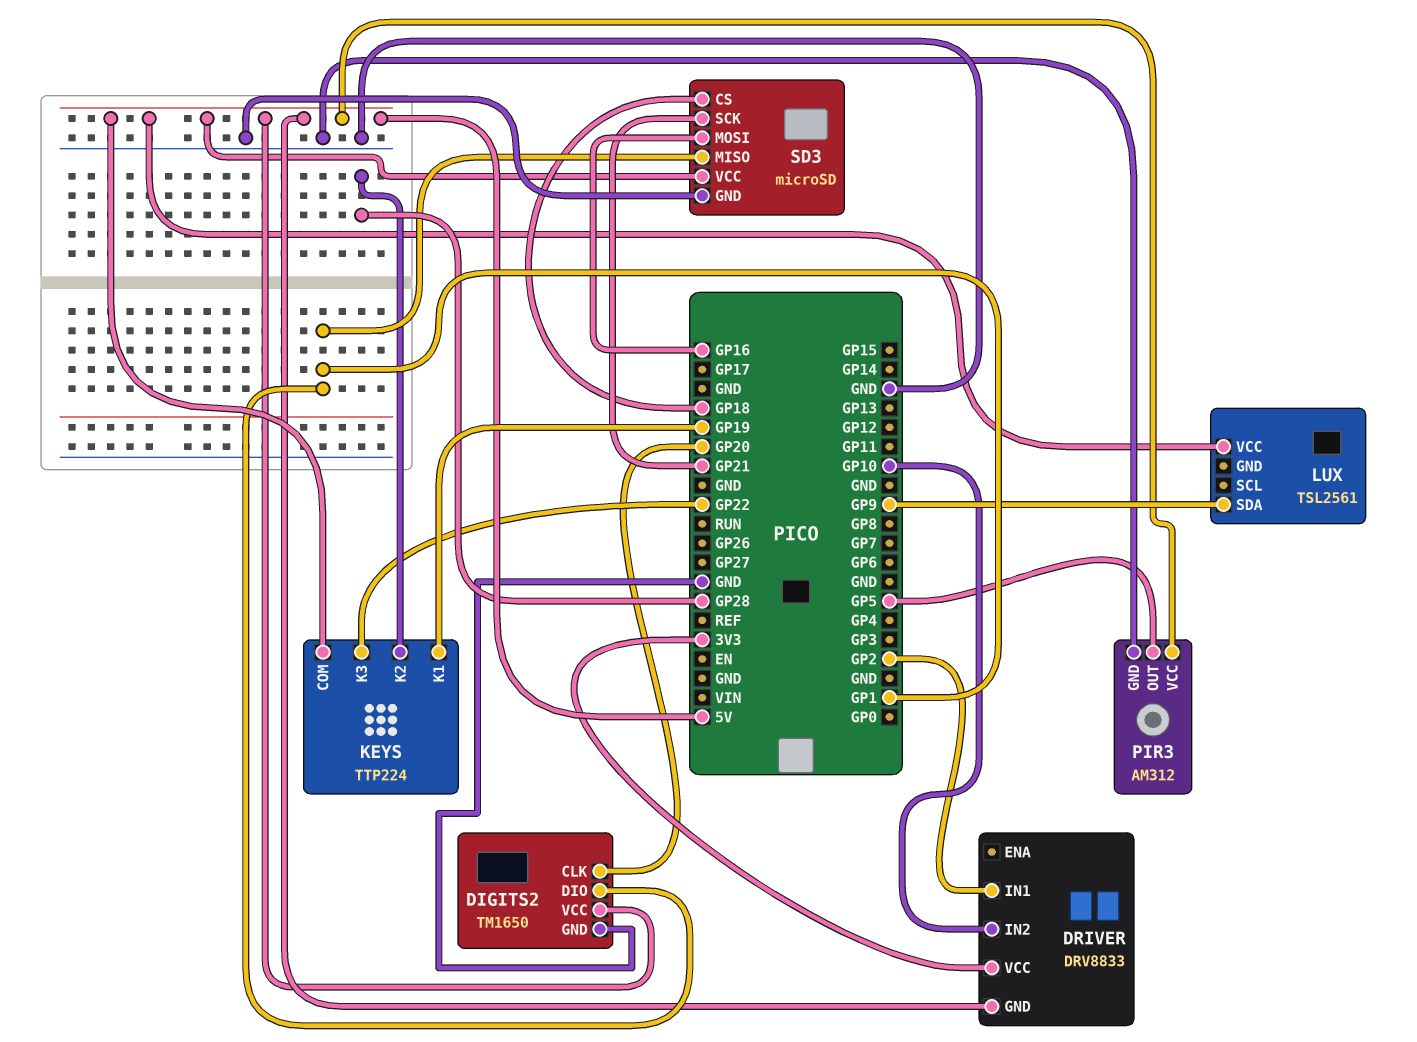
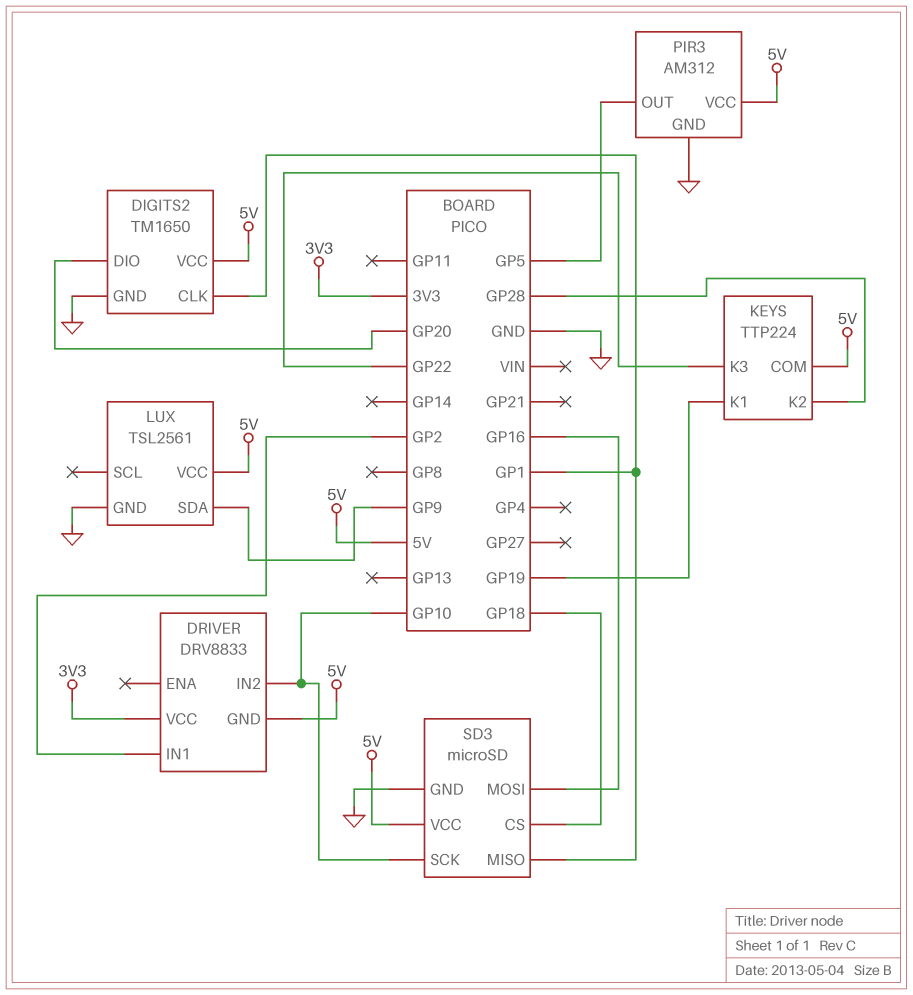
DIGITS2 pin CLK: GP20 -> GP1
DIGITS2 pin DIO: GP1 -> GP20
LUX pin GND: none -> GND
SD3 pin SCK: GP21 -> GP10

